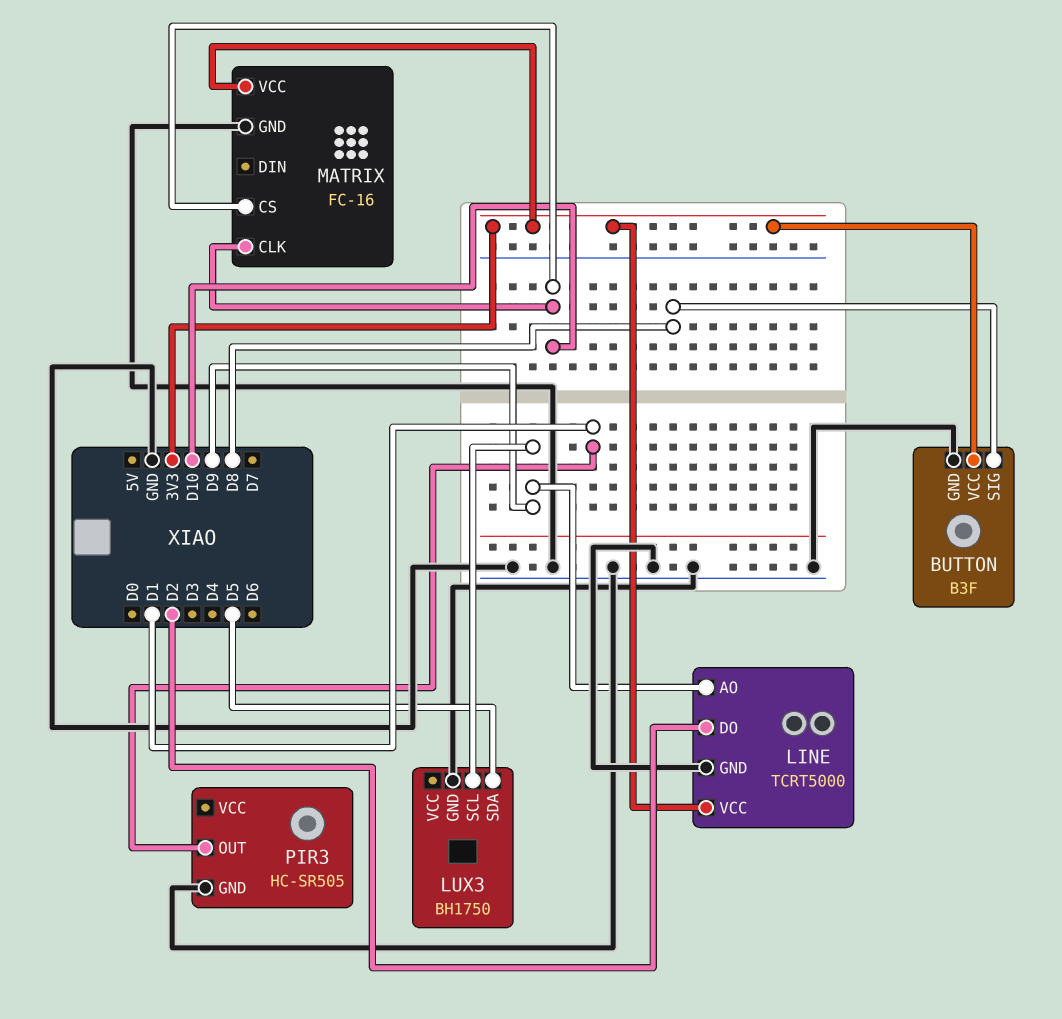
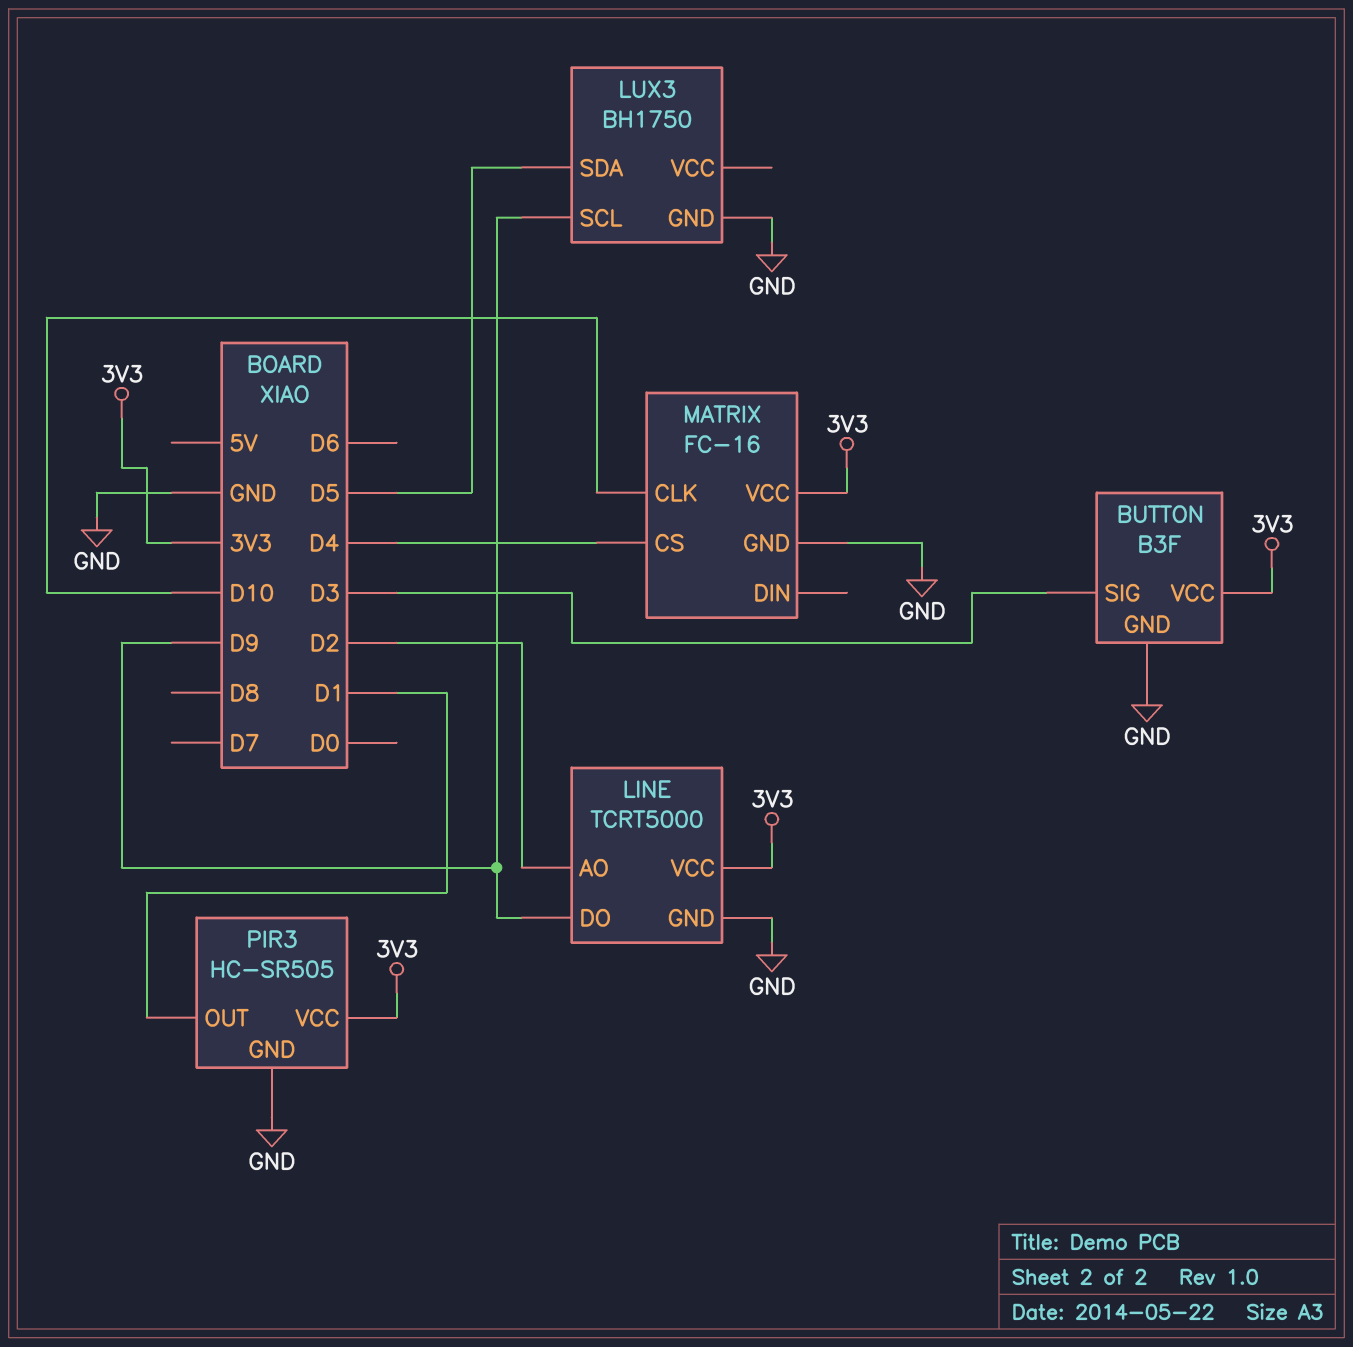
BUTTON pin SIG: D8 -> D3
LINE pin AO: D9 -> D2
LINE pin DO: D2 -> D9
MATRIX pin CS: D10 -> D4
PIR3 pin VCC: none -> 3V3

